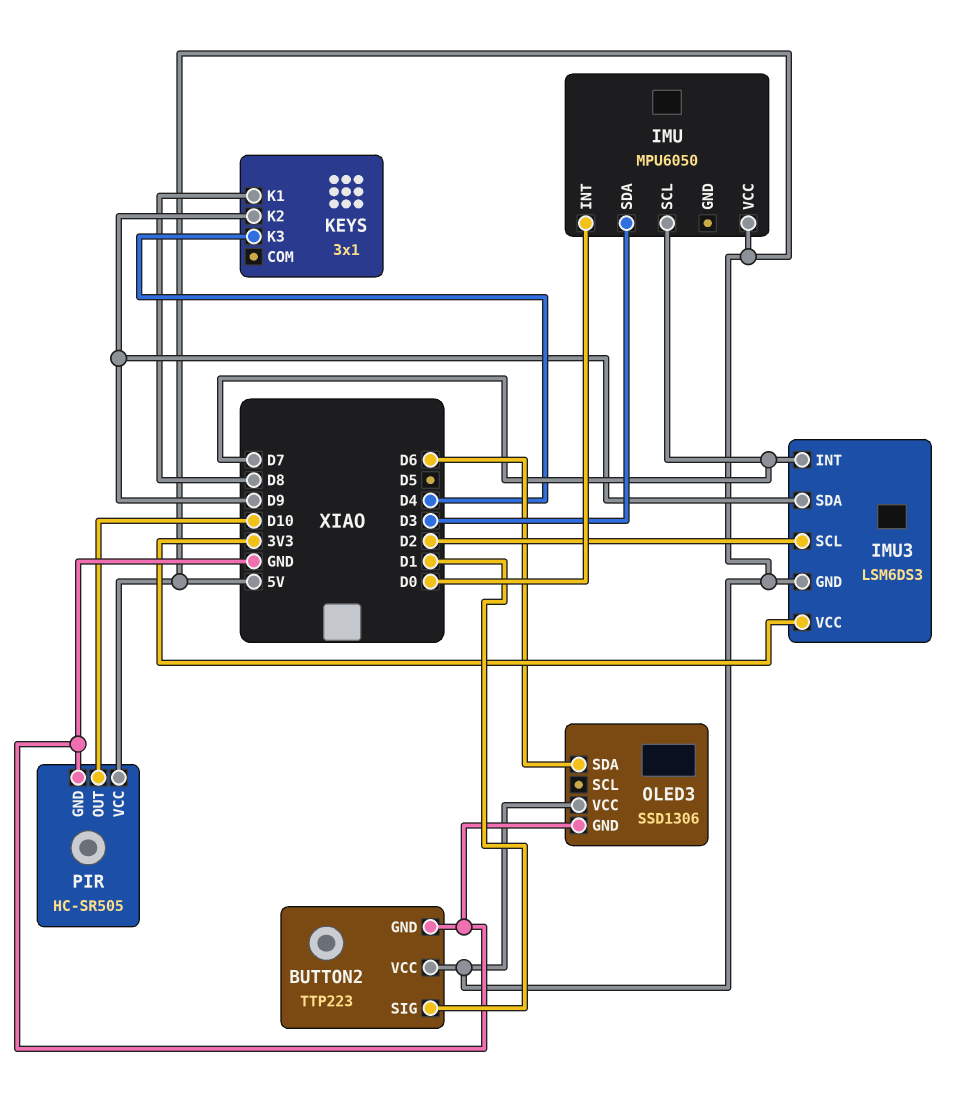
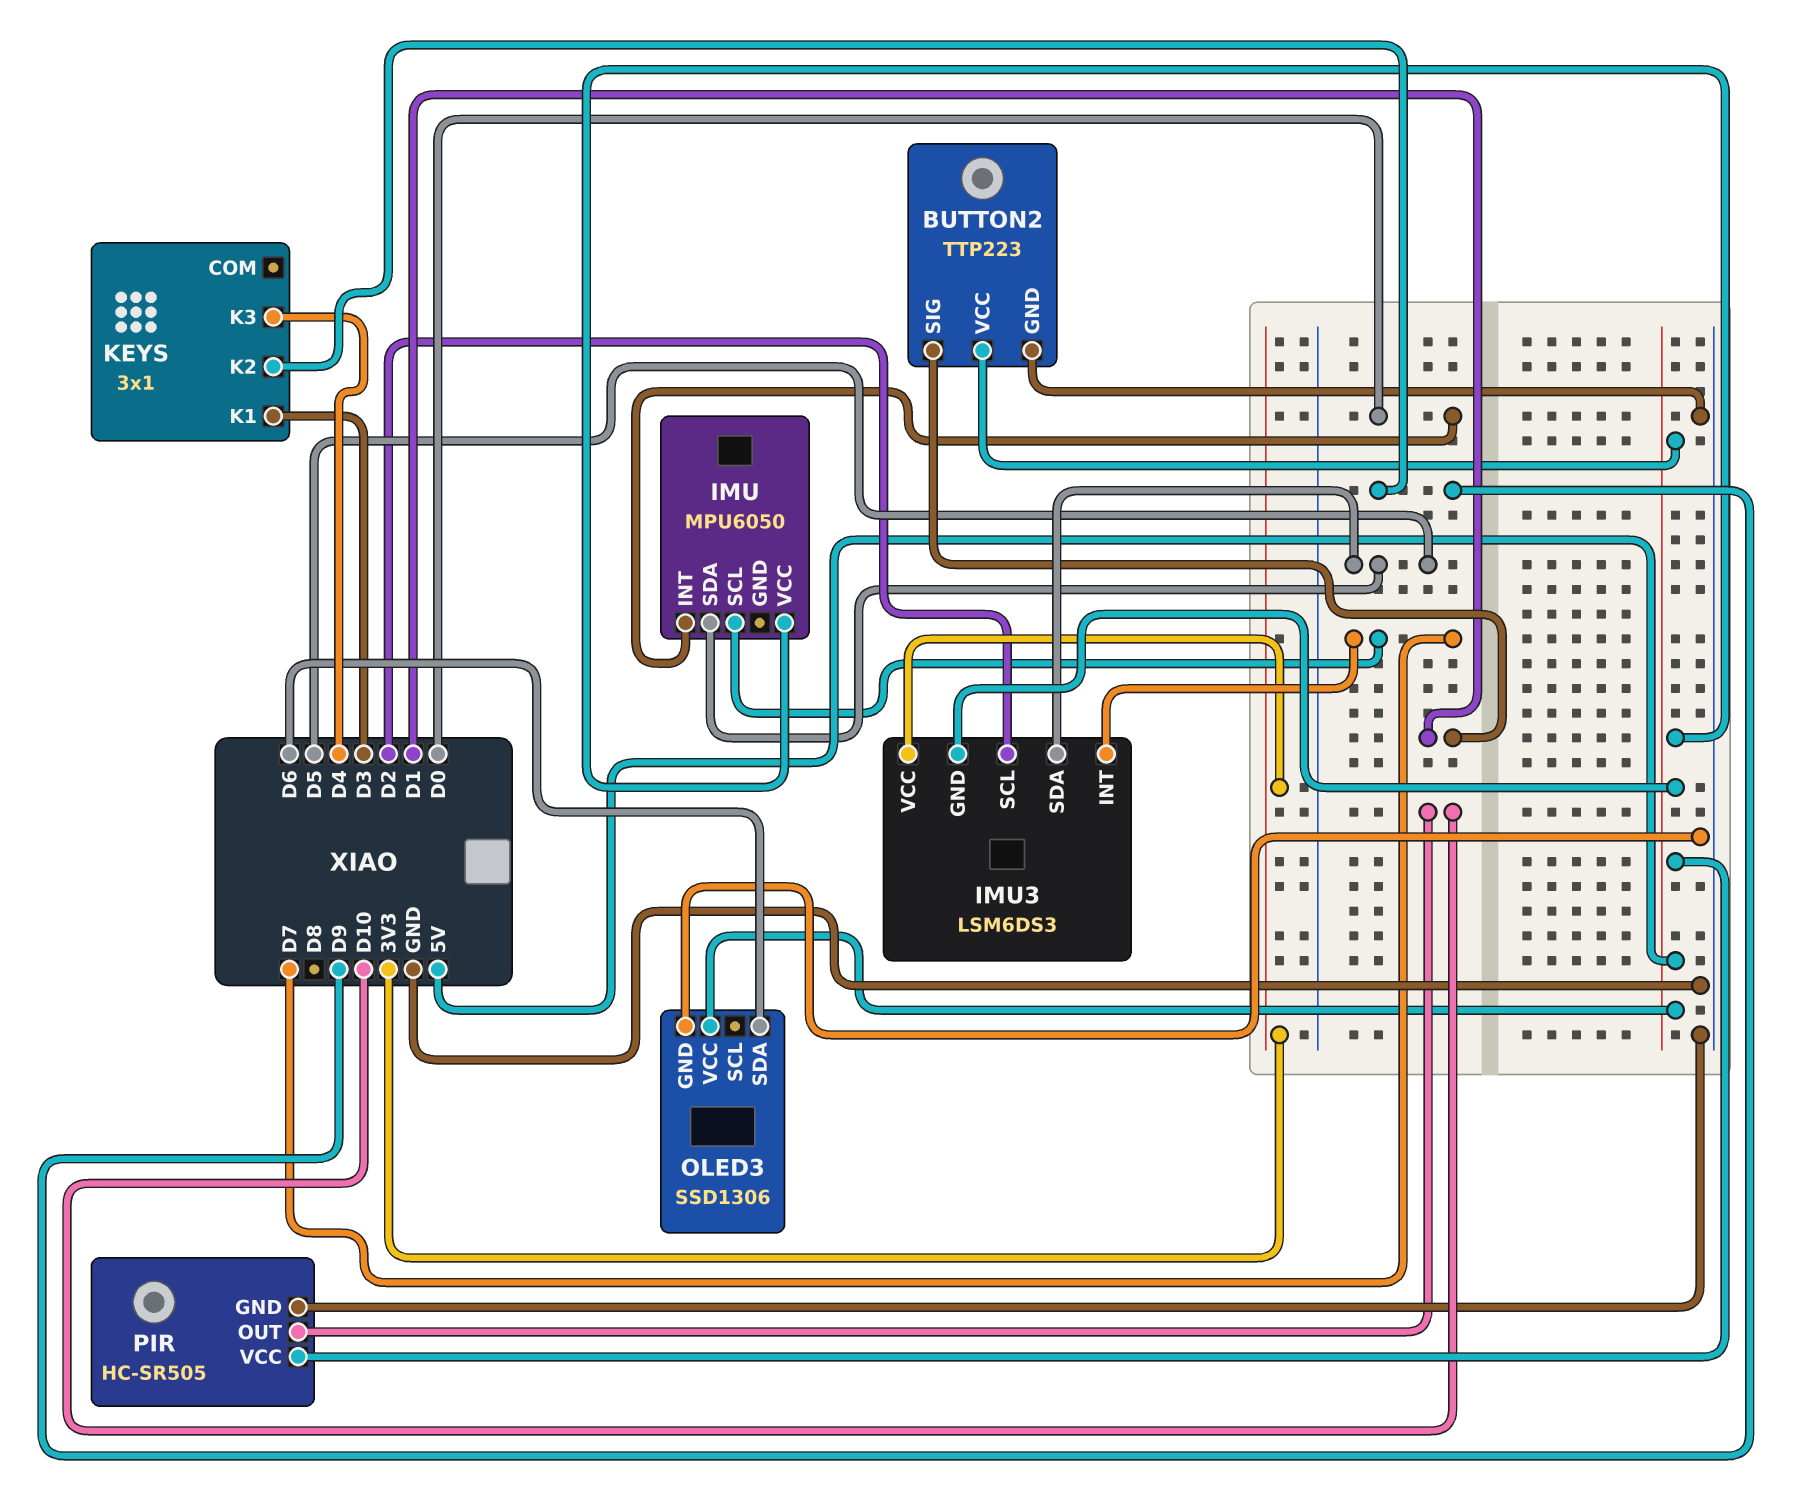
IMU pin SDA: D3 -> D5
IMU3 pin SDA: D9 -> D5
KEYS pin K1: D8 -> D3

